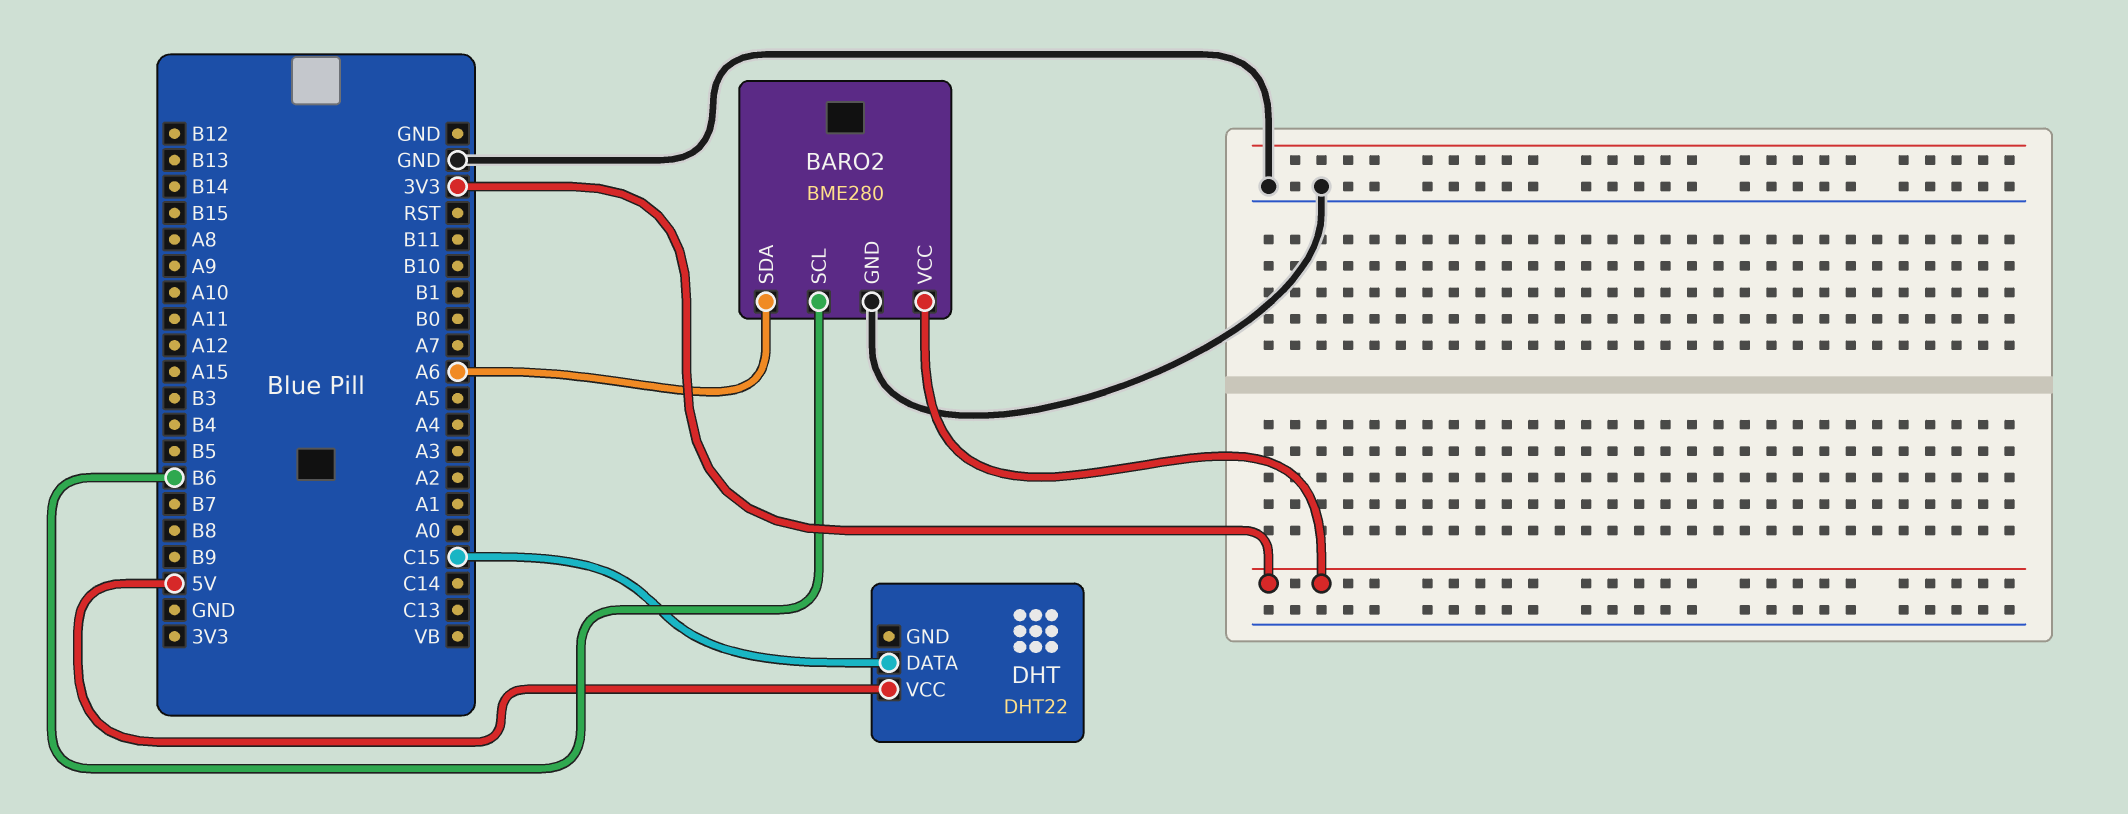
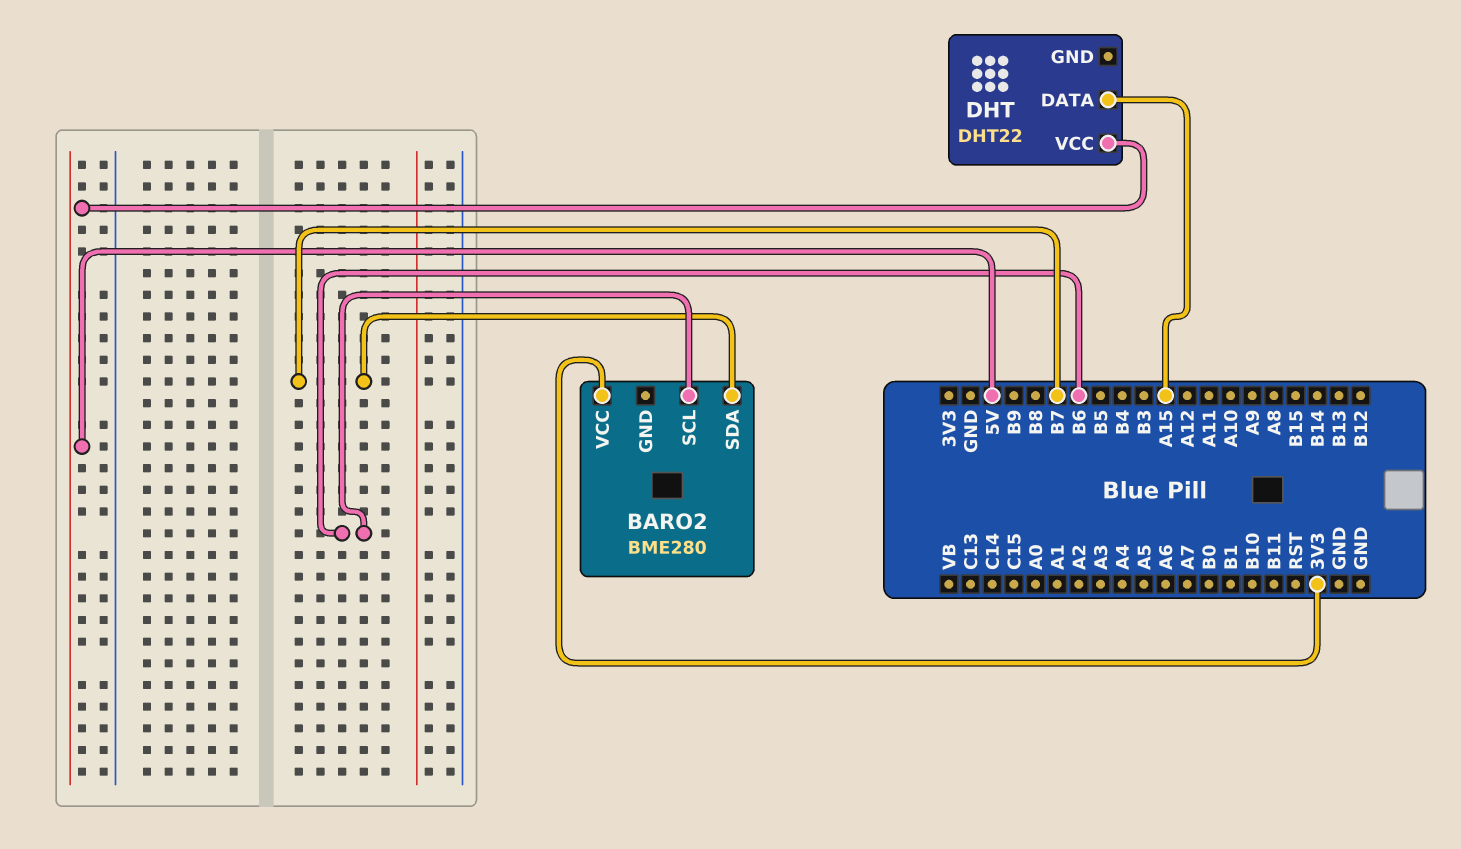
BARO2 pin GND: GND -> none
BARO2 pin SDA: A6 -> B7
DHT pin DATA: C15 -> A15

